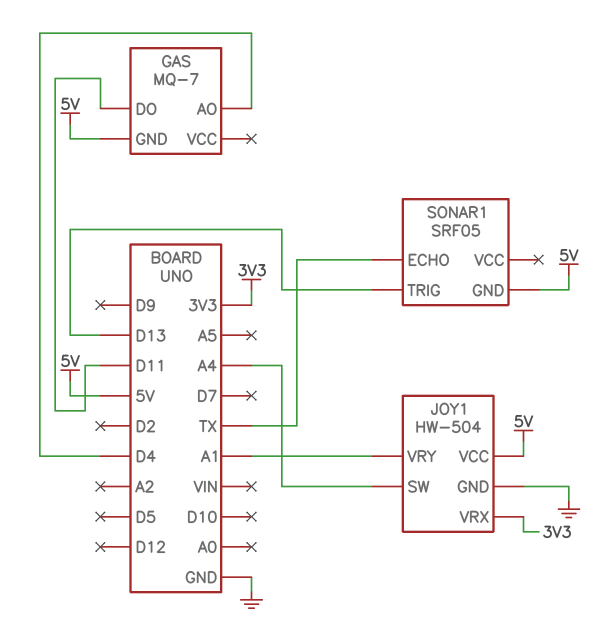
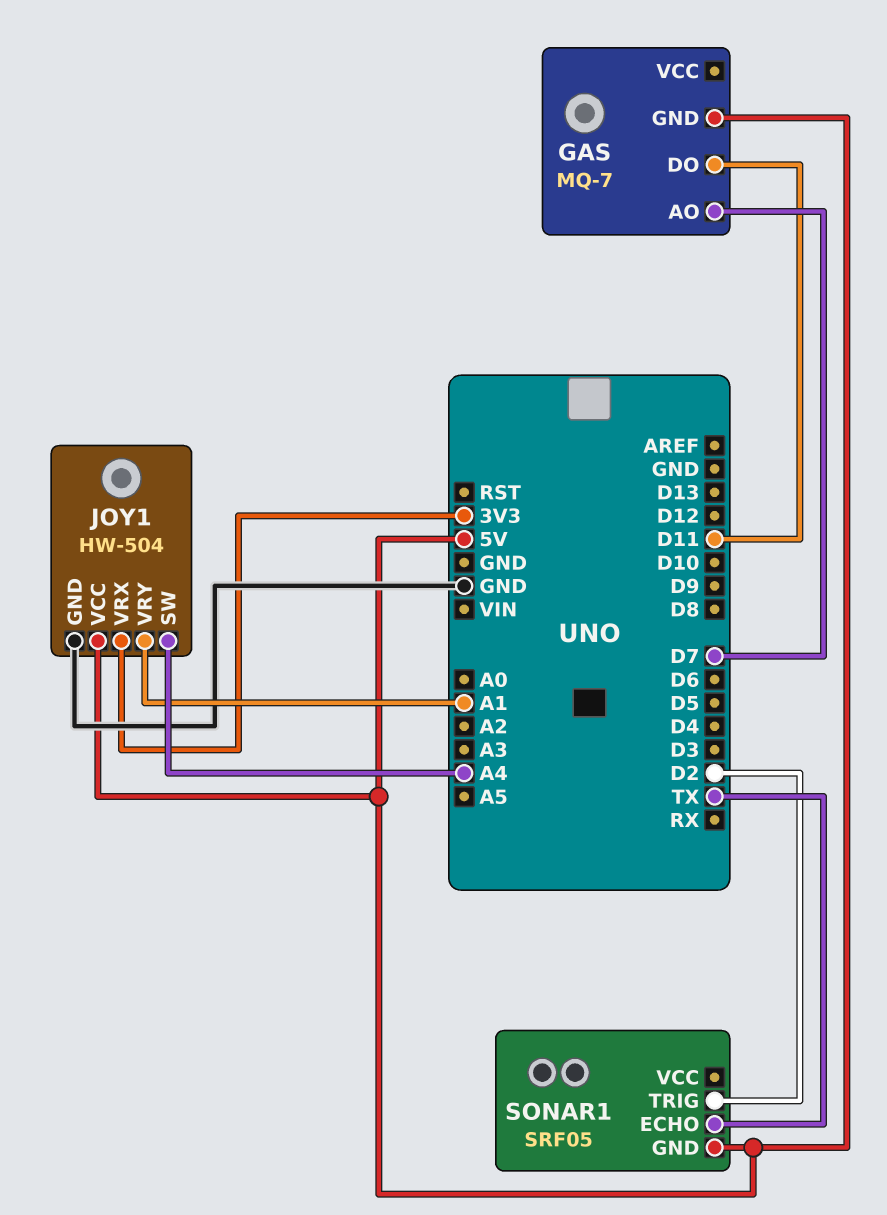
GAS pin AO: D4 -> D7
SONAR1 pin TRIG: D13 -> D2

